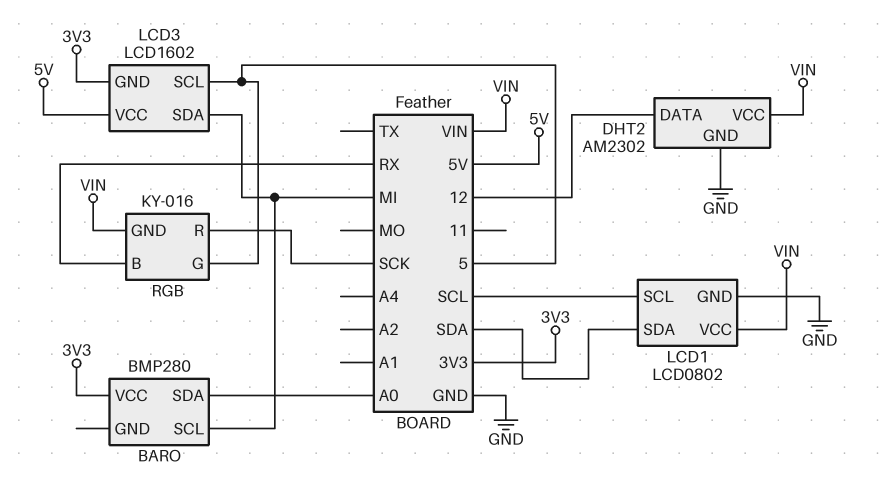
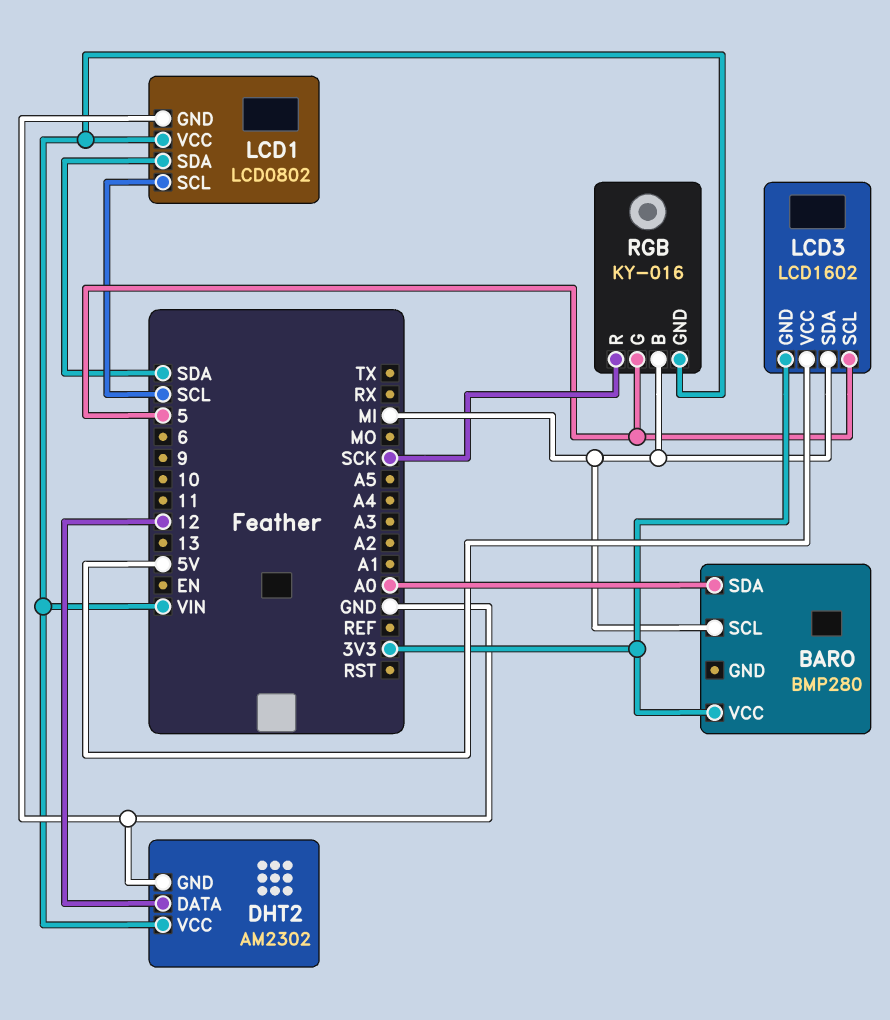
RGB pin B: RX -> MI

